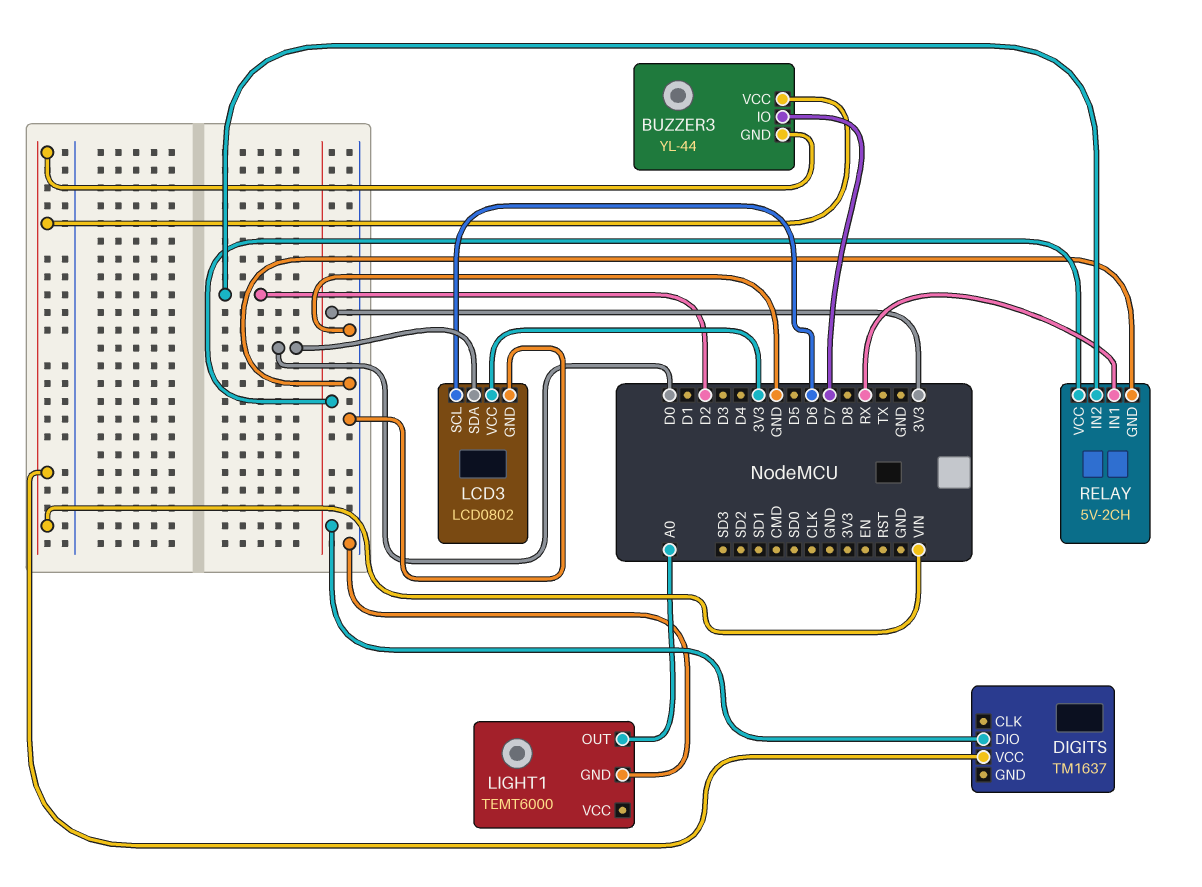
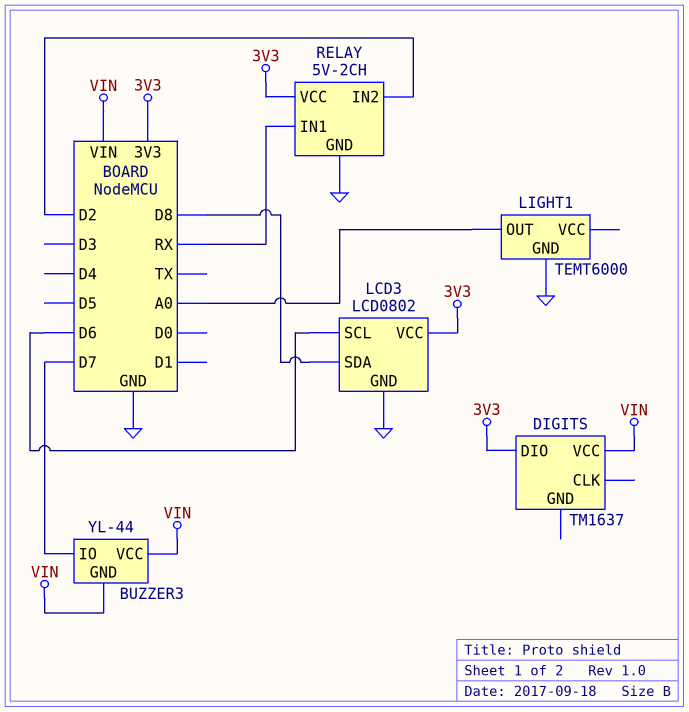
LCD3 pin SDA: D0 -> D8

